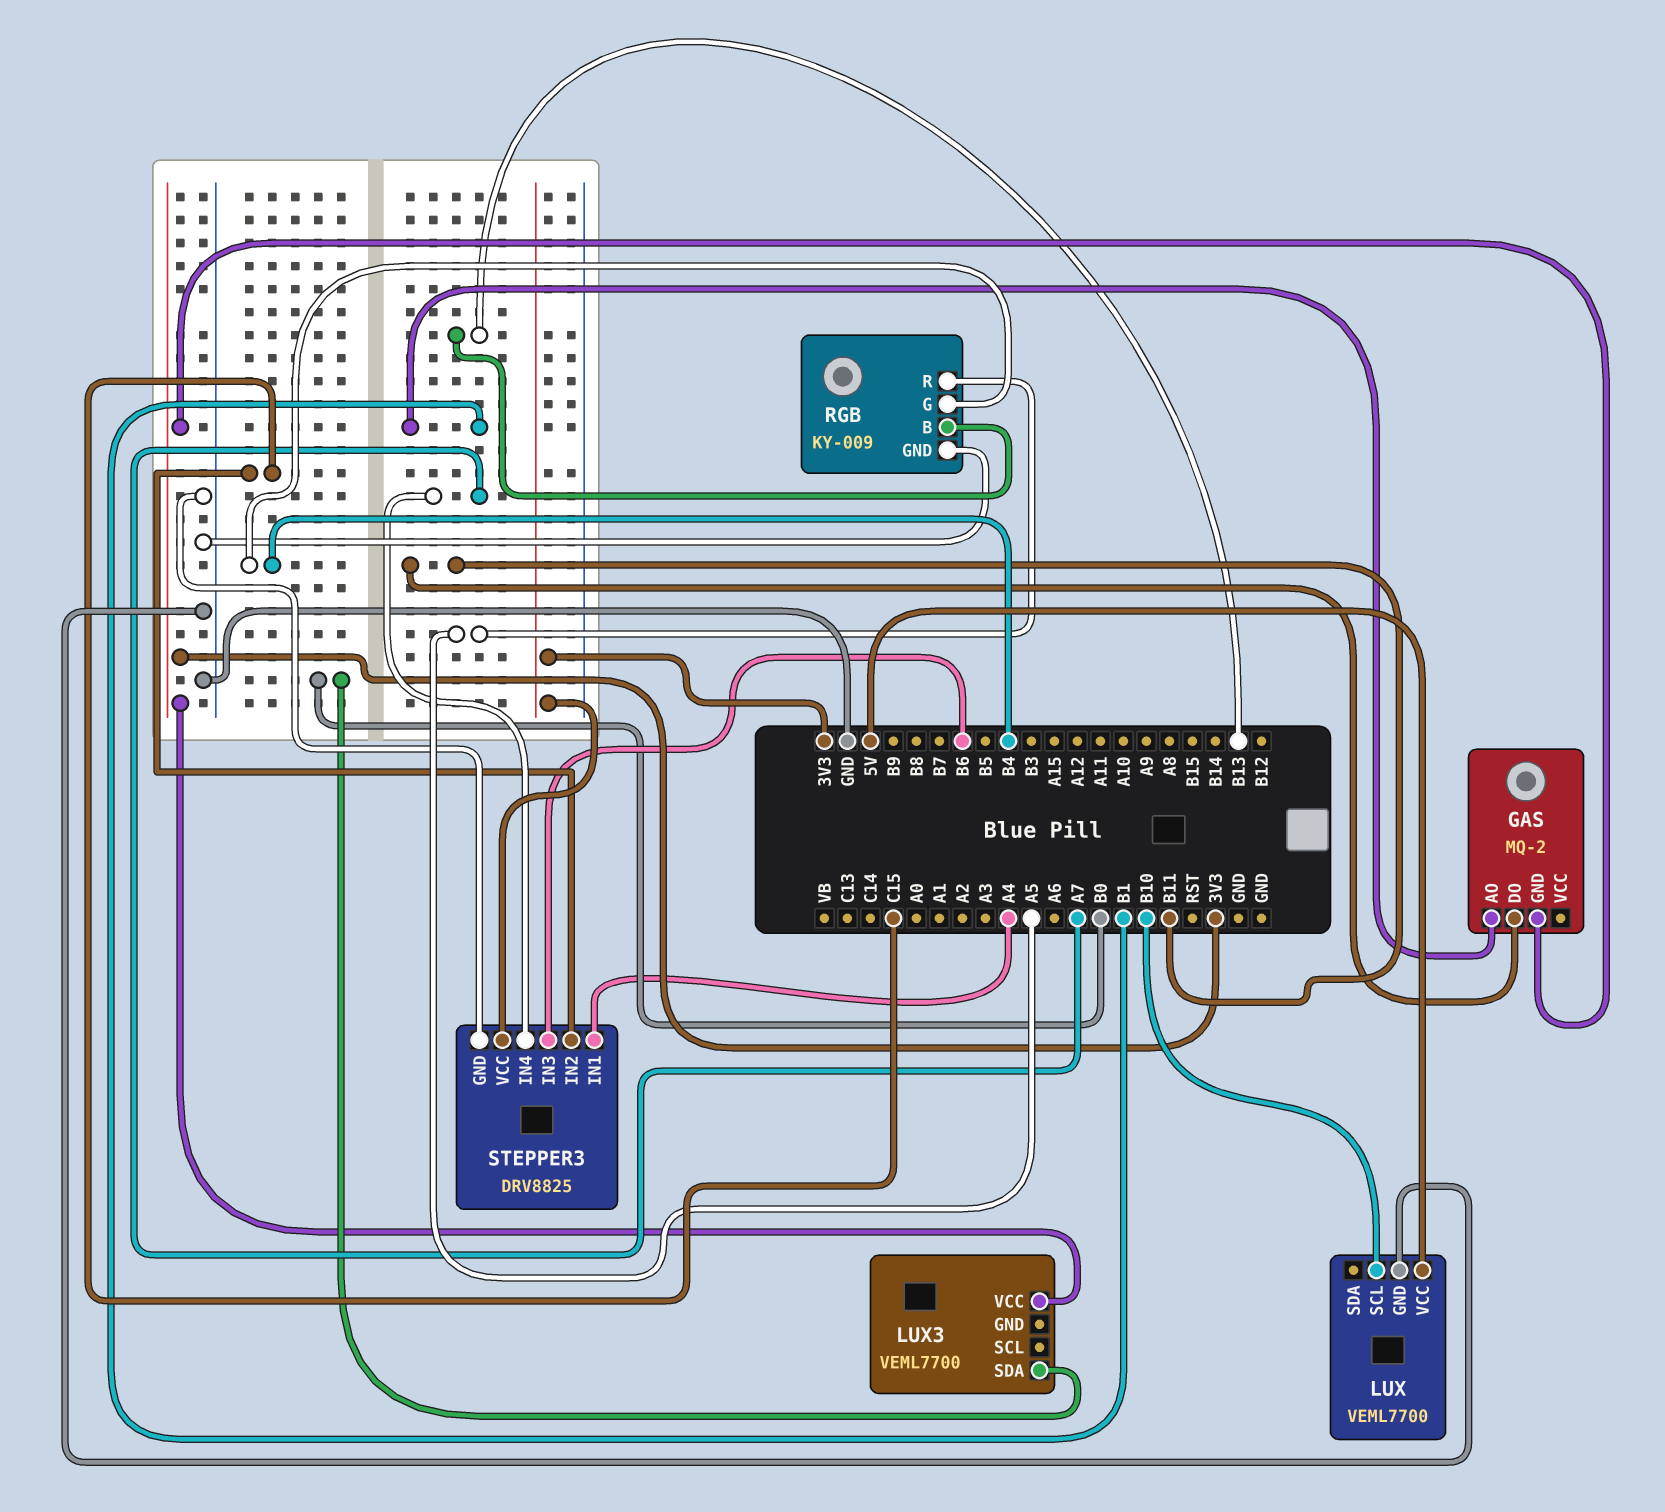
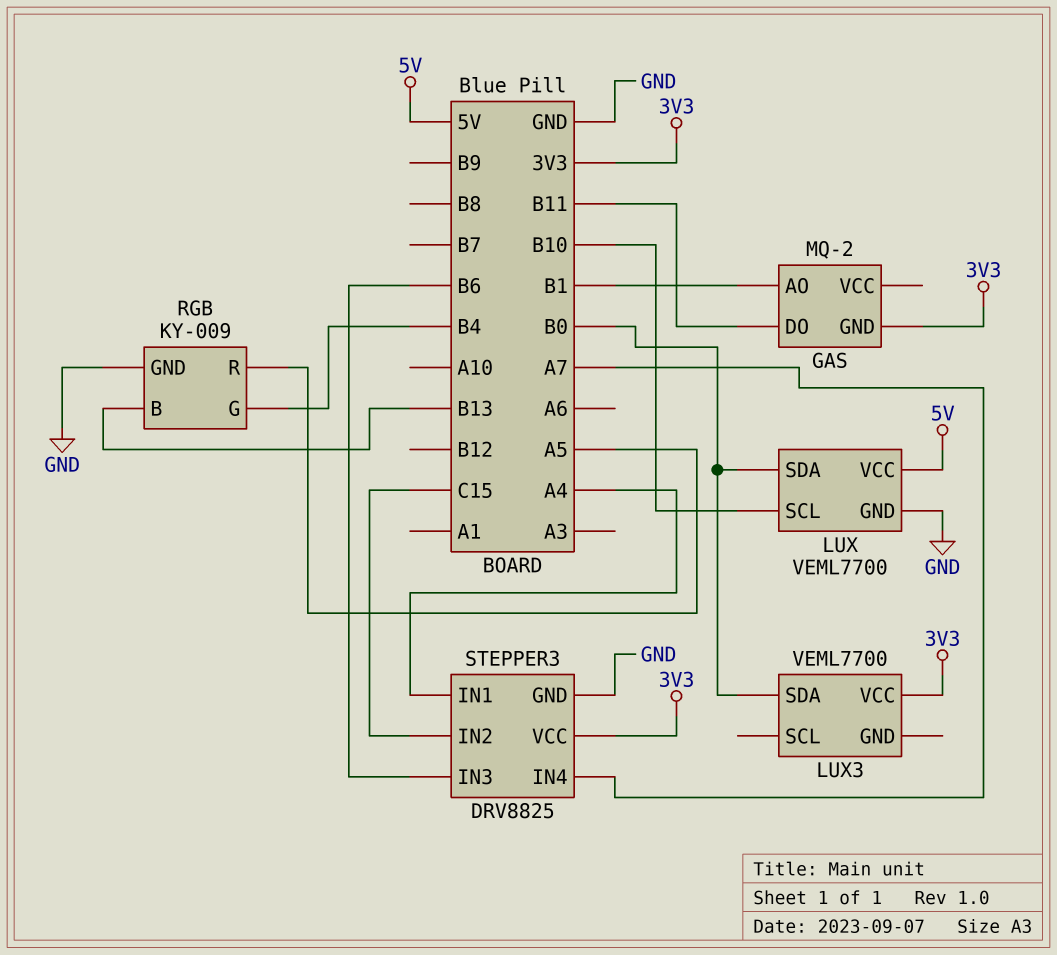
LUX pin SDA: none -> B0

